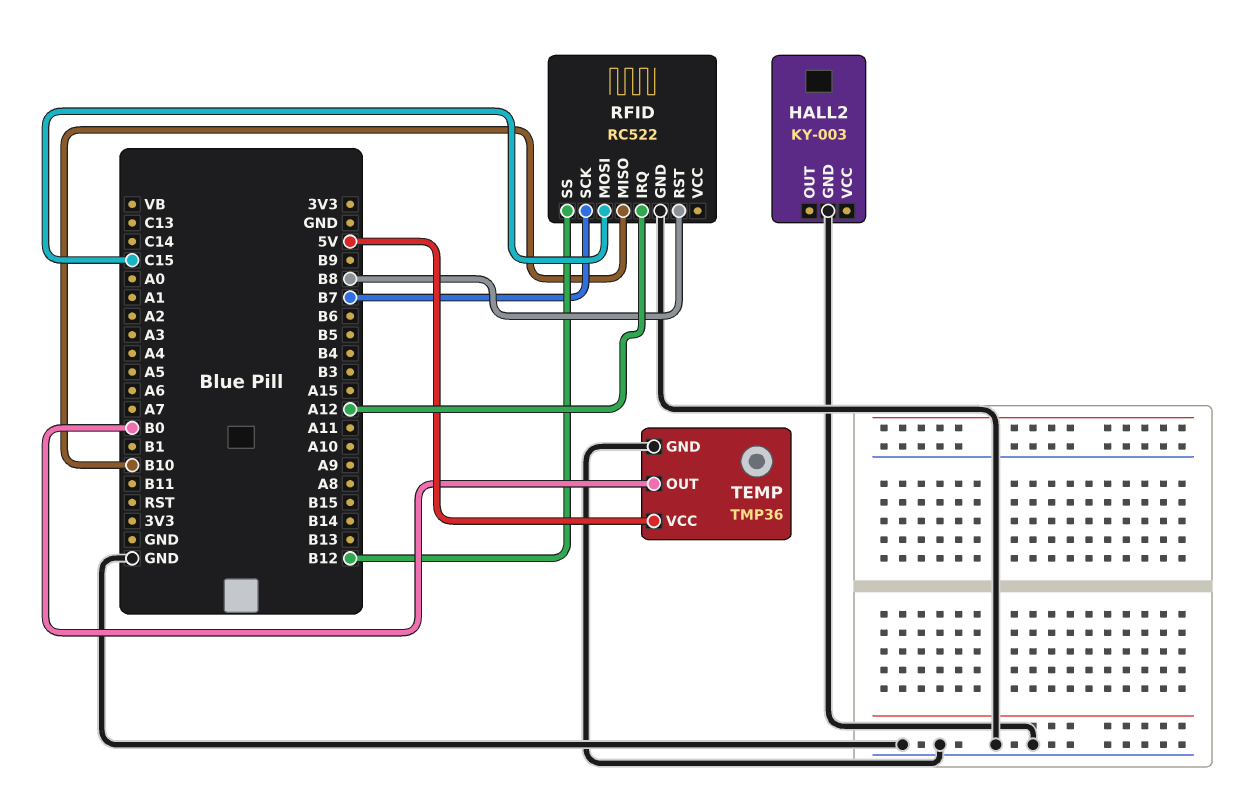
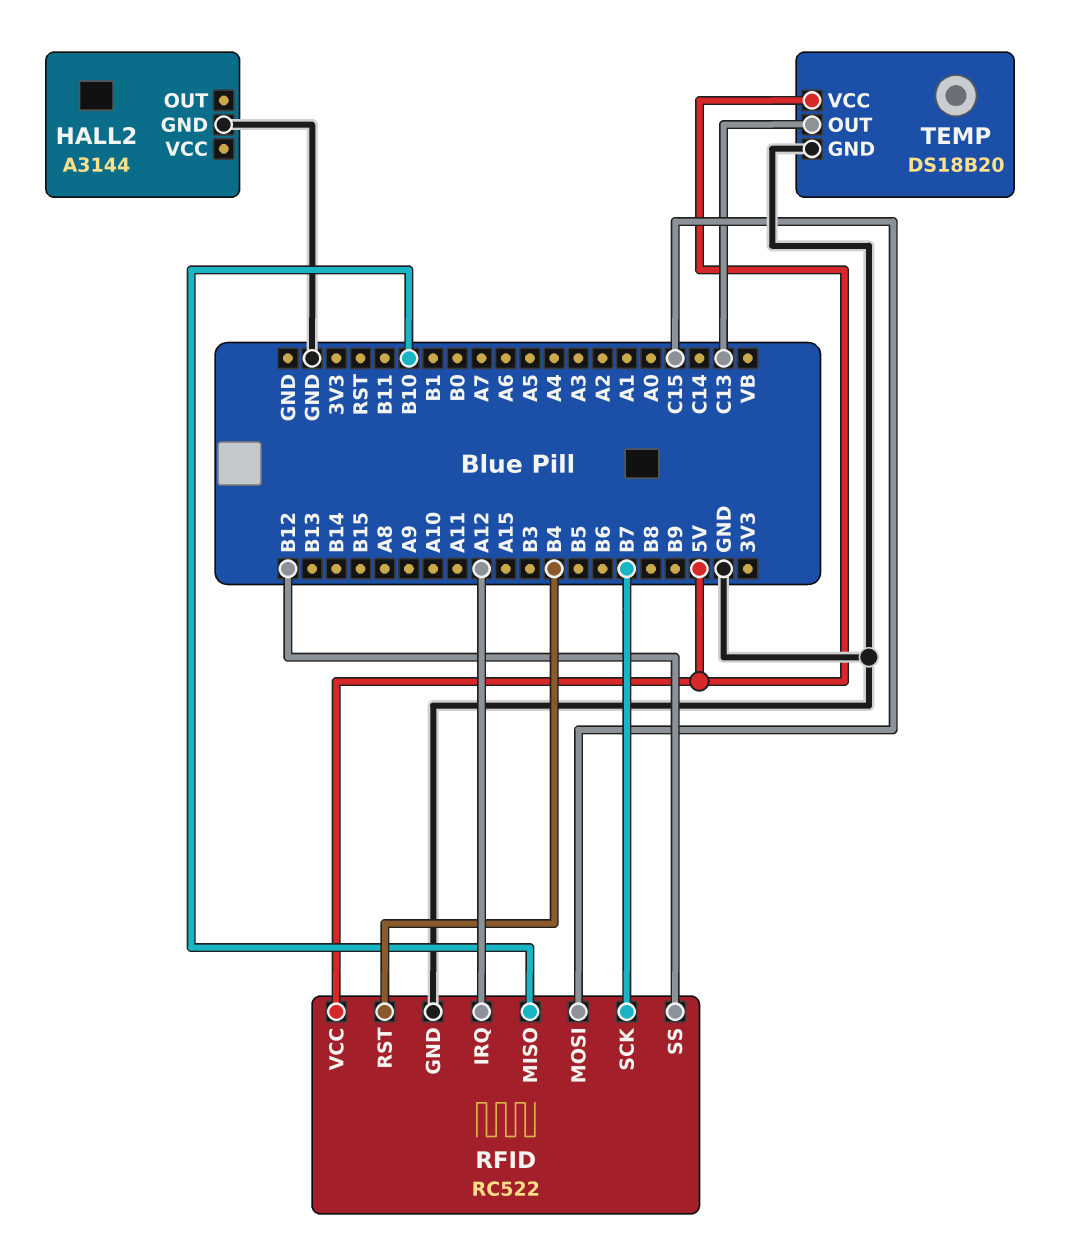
HALL2: KY-003 -> A3144
RFID pin RST: B8 -> B4
RFID pin VCC: none -> 5V
TEMP: TMP36 -> DS18B20
TEMP pin OUT: B0 -> C13

